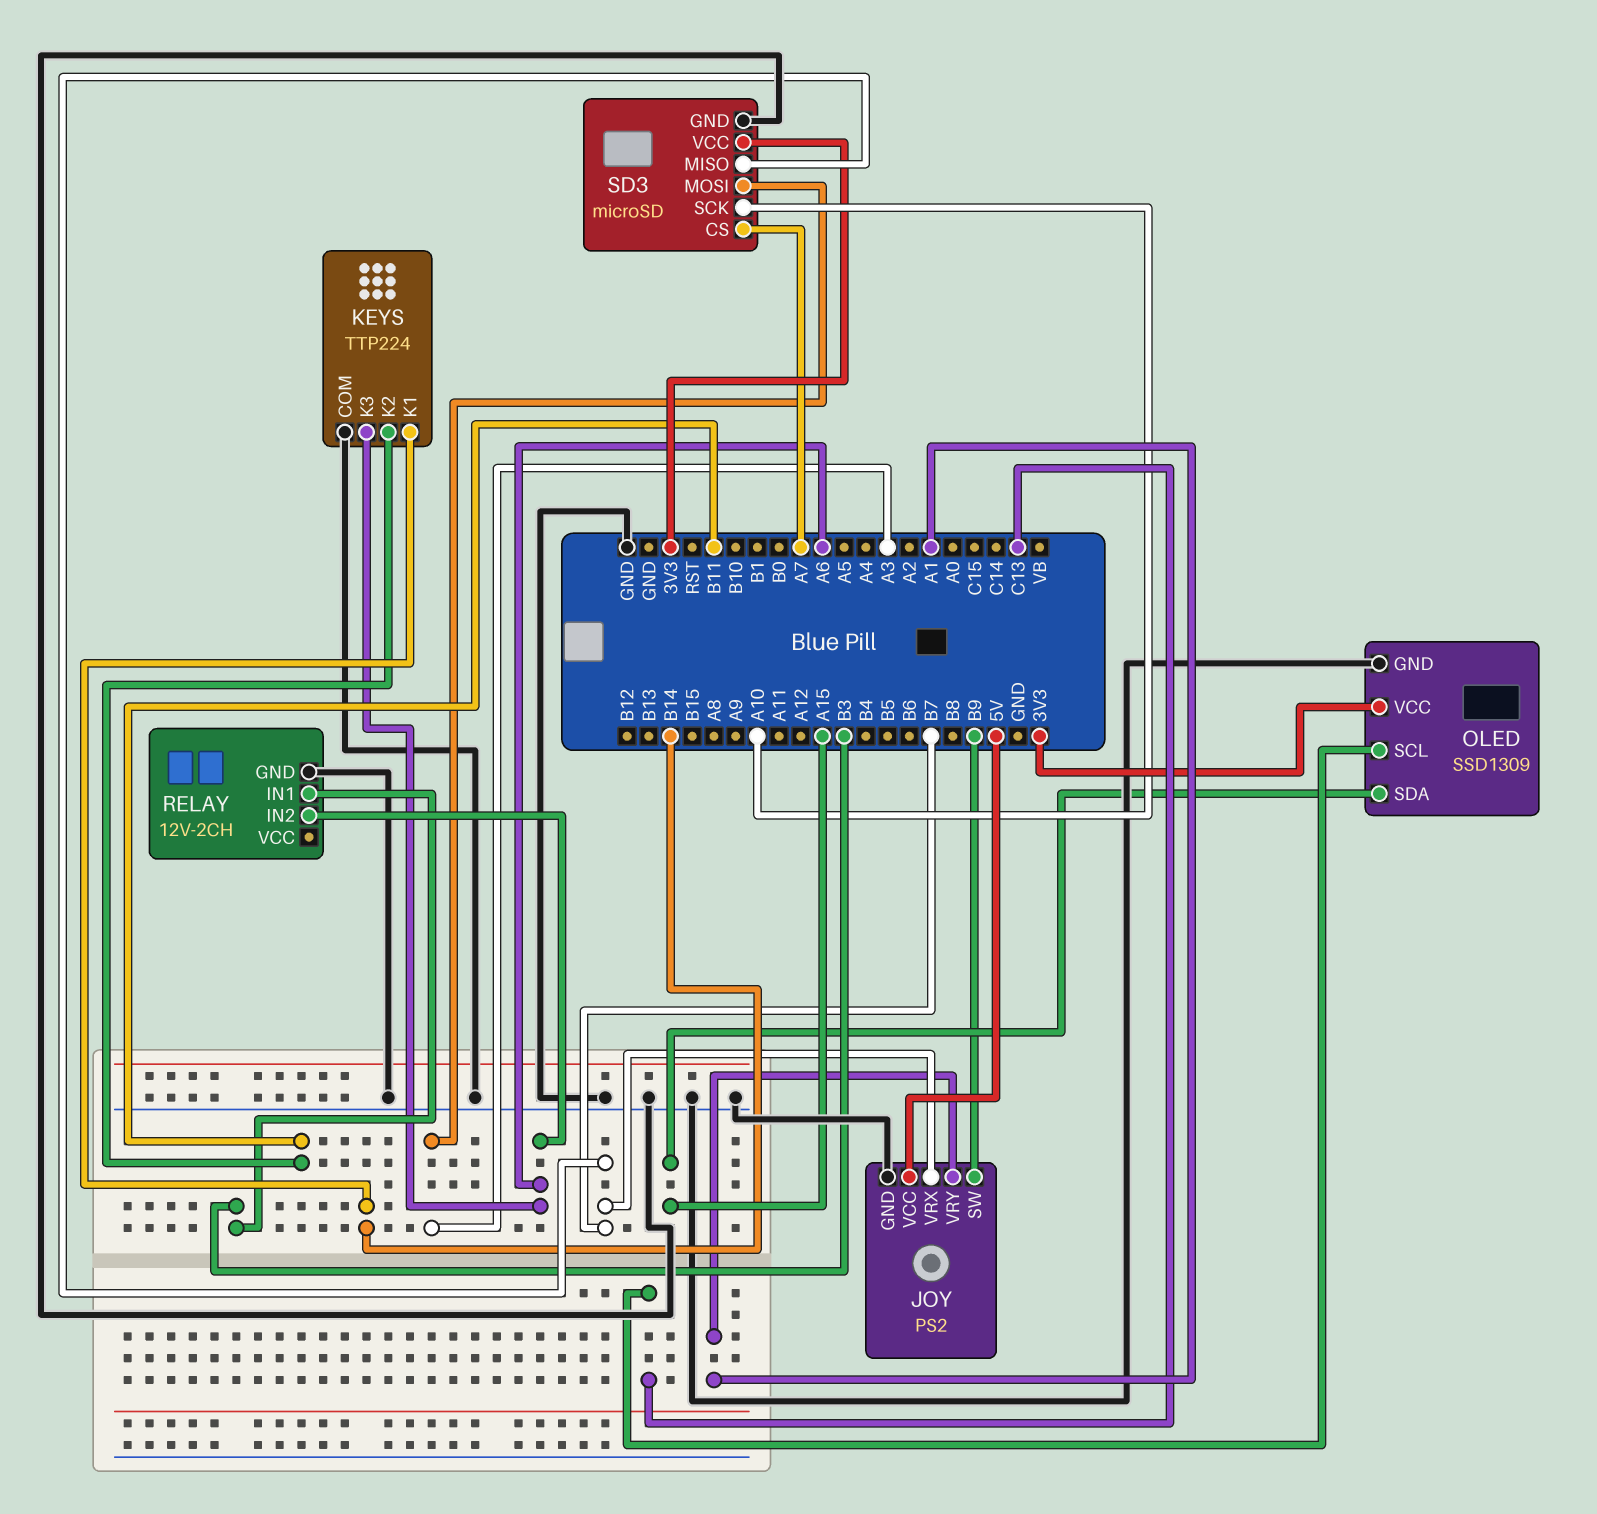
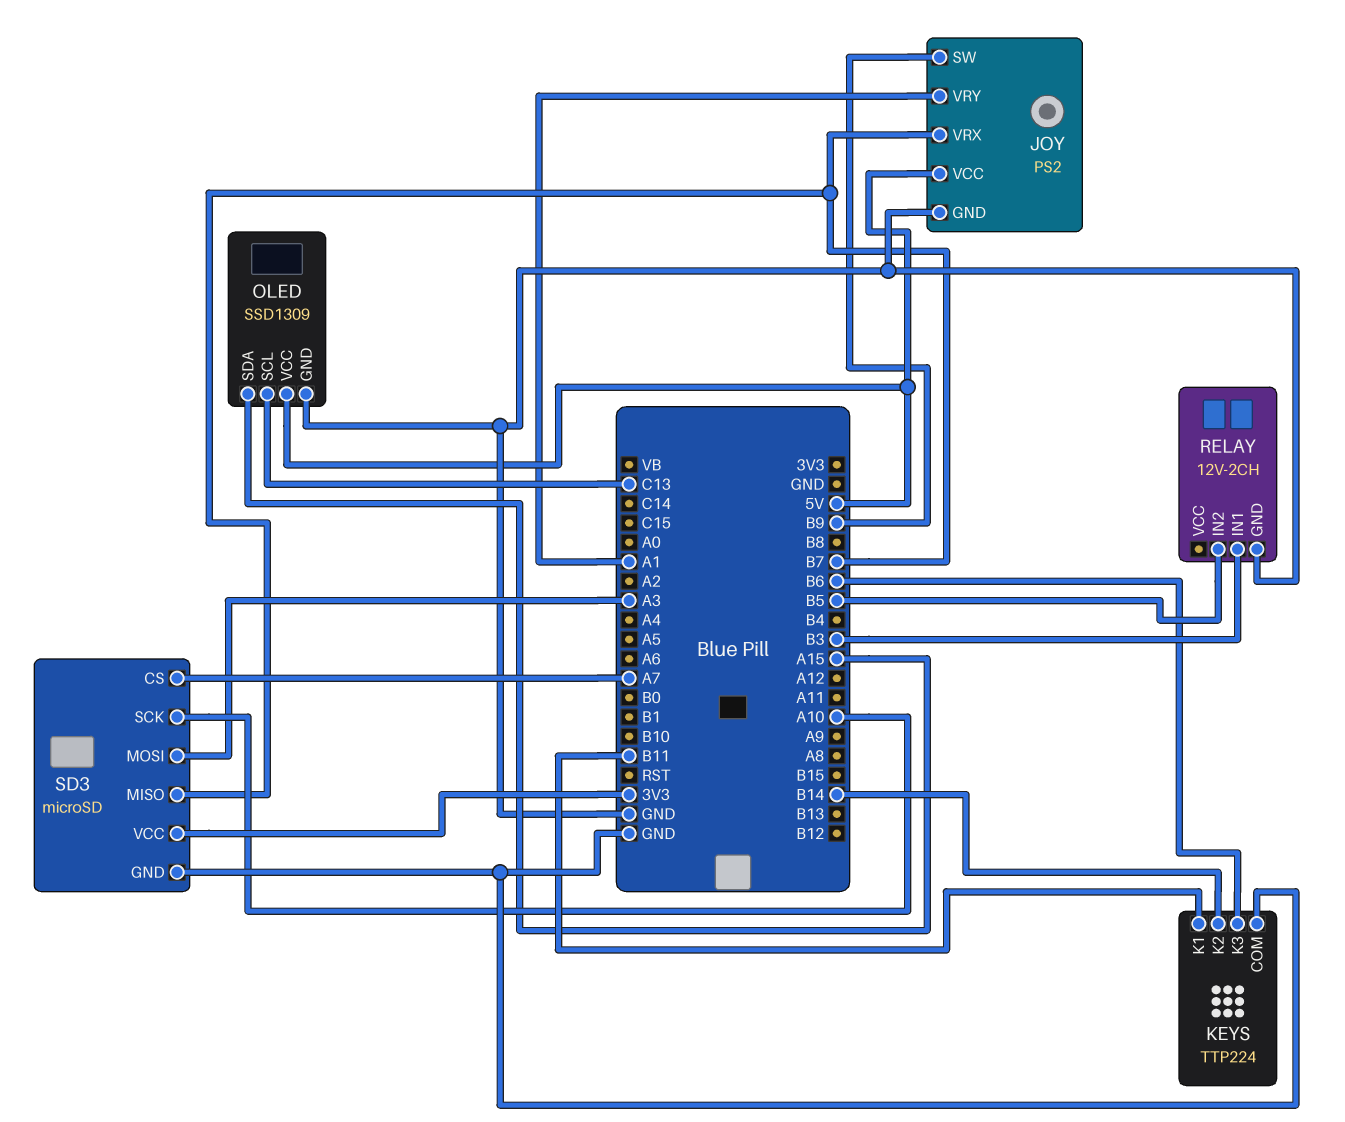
KEYS pin K1: B14 -> B11
KEYS pin K2: B11 -> B14
KEYS pin K3: A6 -> B6
OLED pin VCC: 3V3 -> 5V
RELAY pin IN2: A6 -> B5

